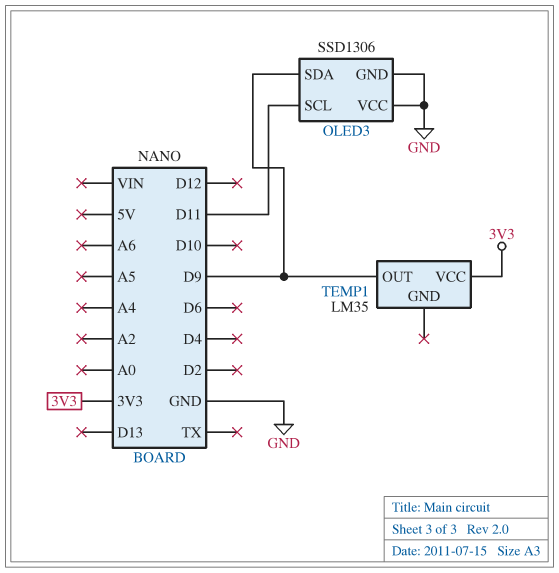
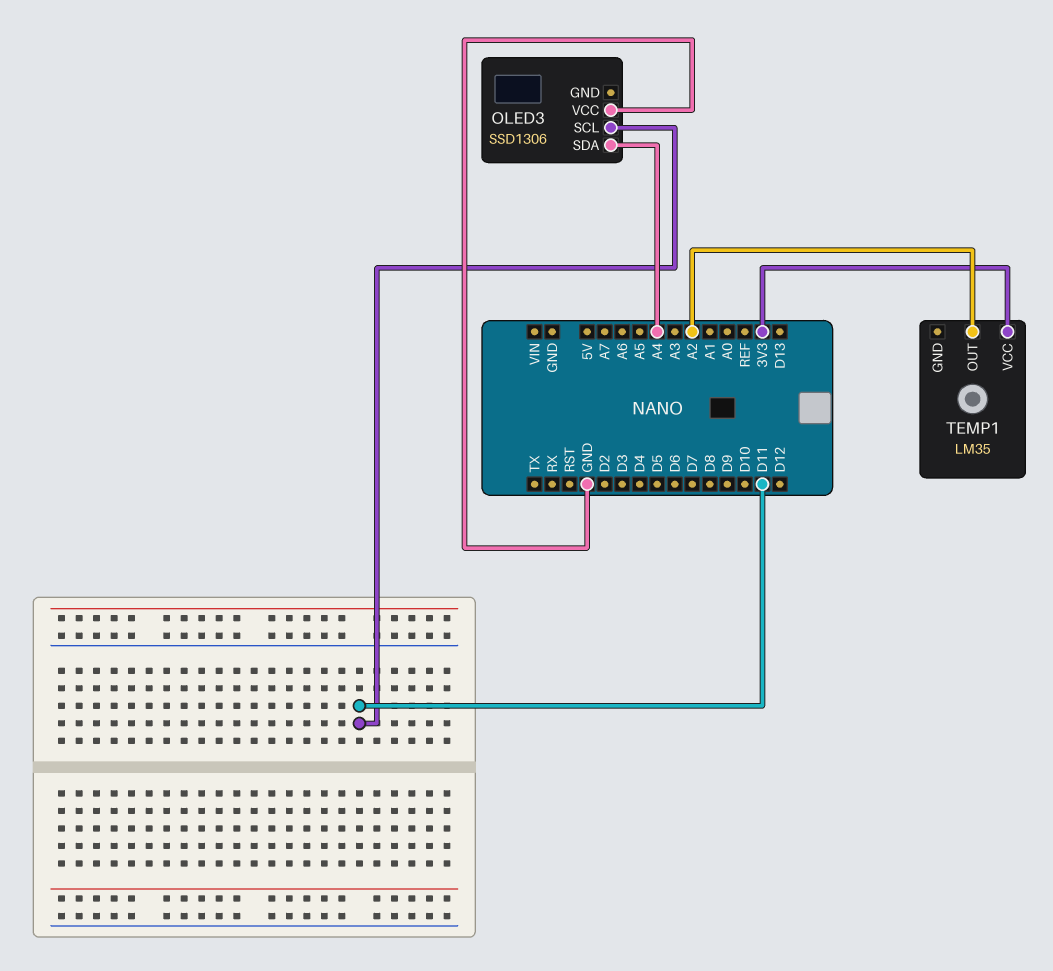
OLED3 pin GND: GND -> none
OLED3 pin SDA: D9 -> A4
TEMP1 pin OUT: D9 -> A2

